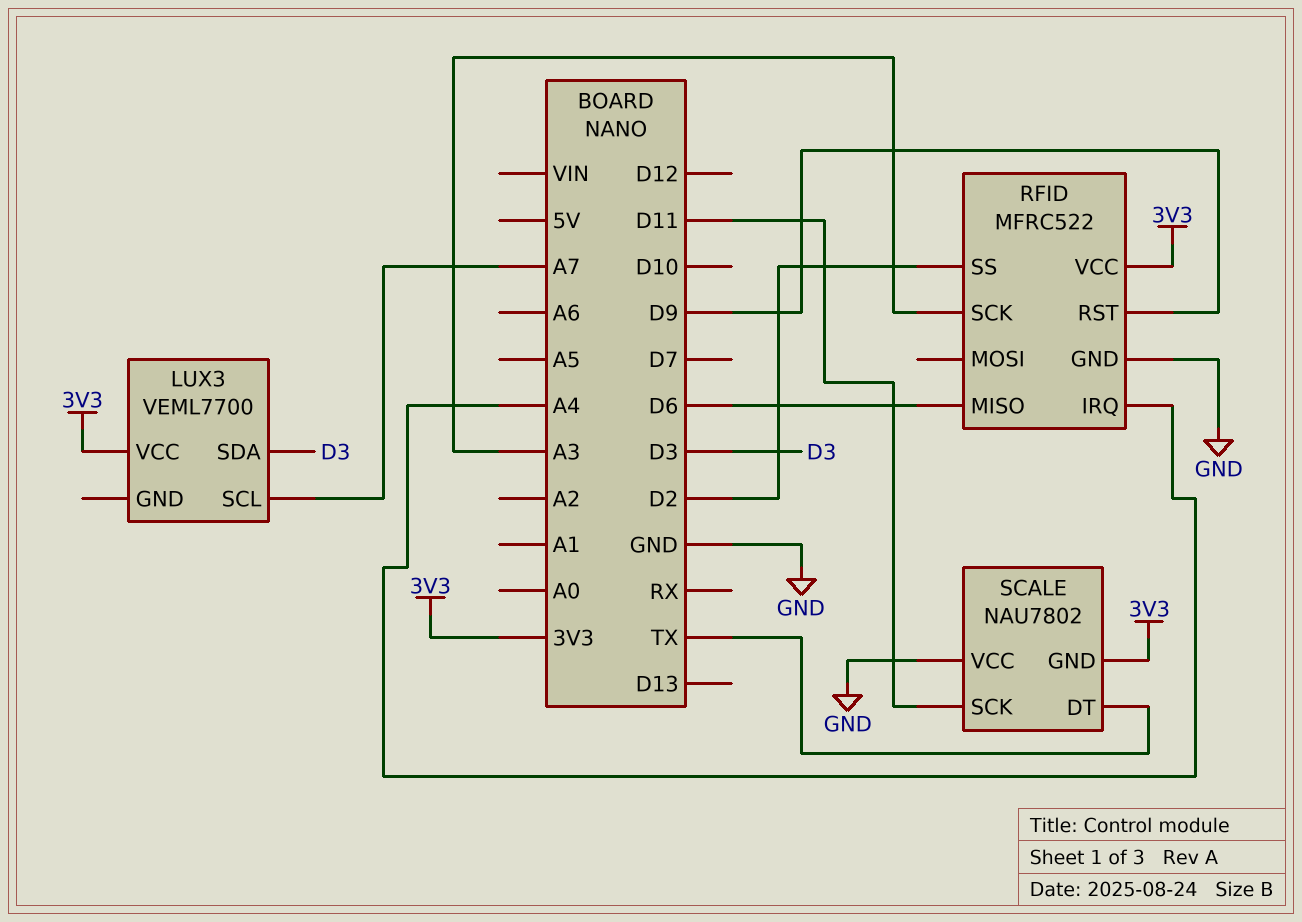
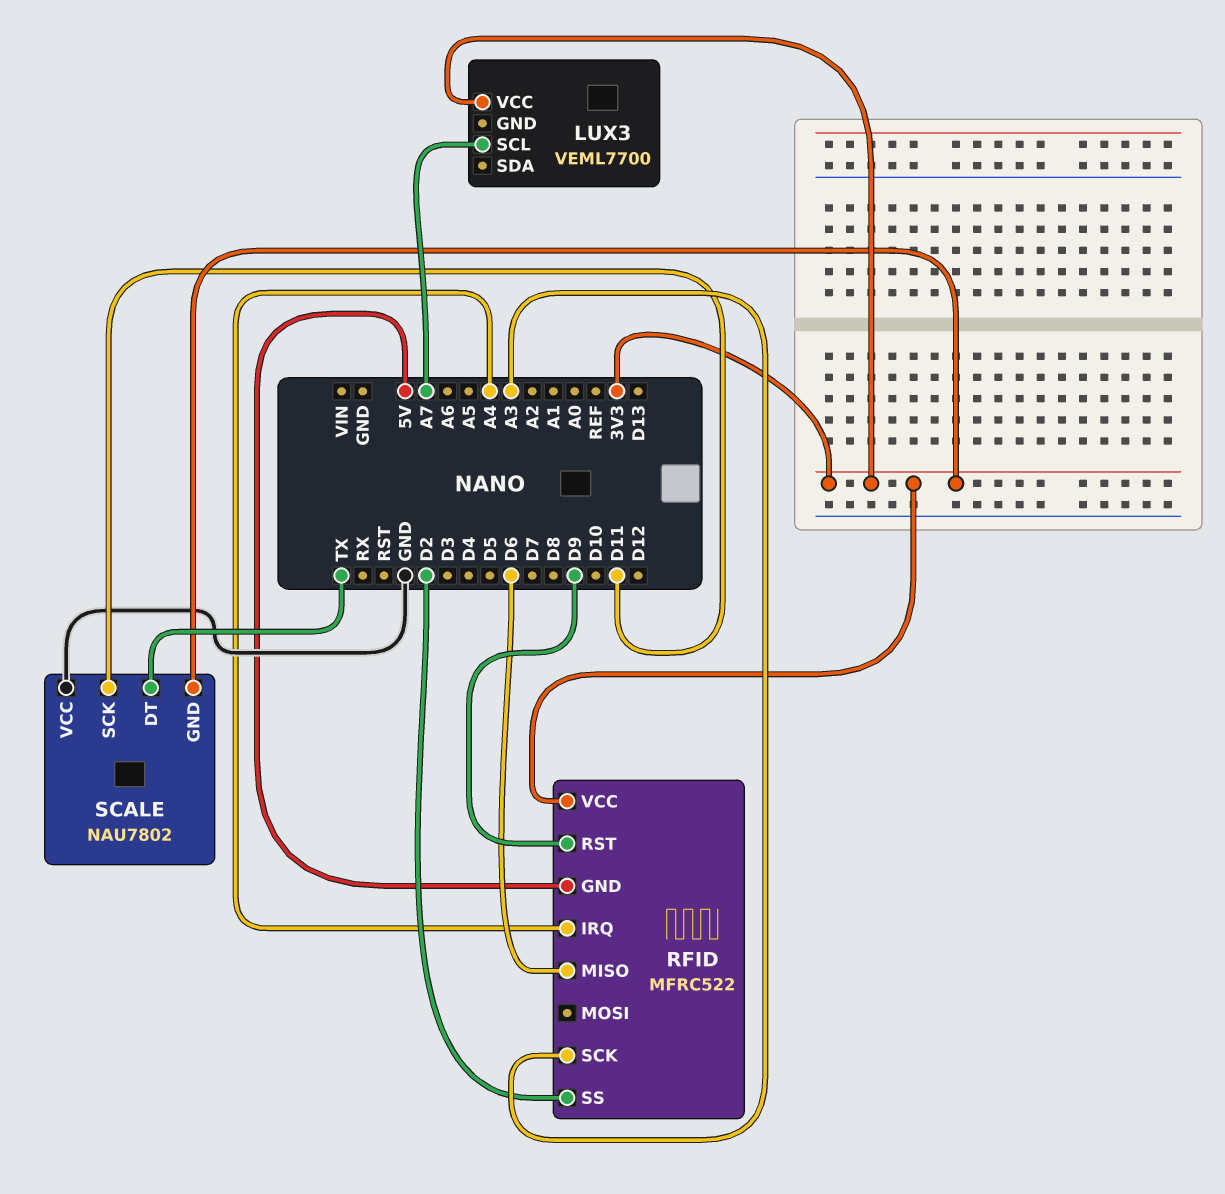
LUX3 pin SDA: D3 -> none
RFID pin GND: GND -> 5V

